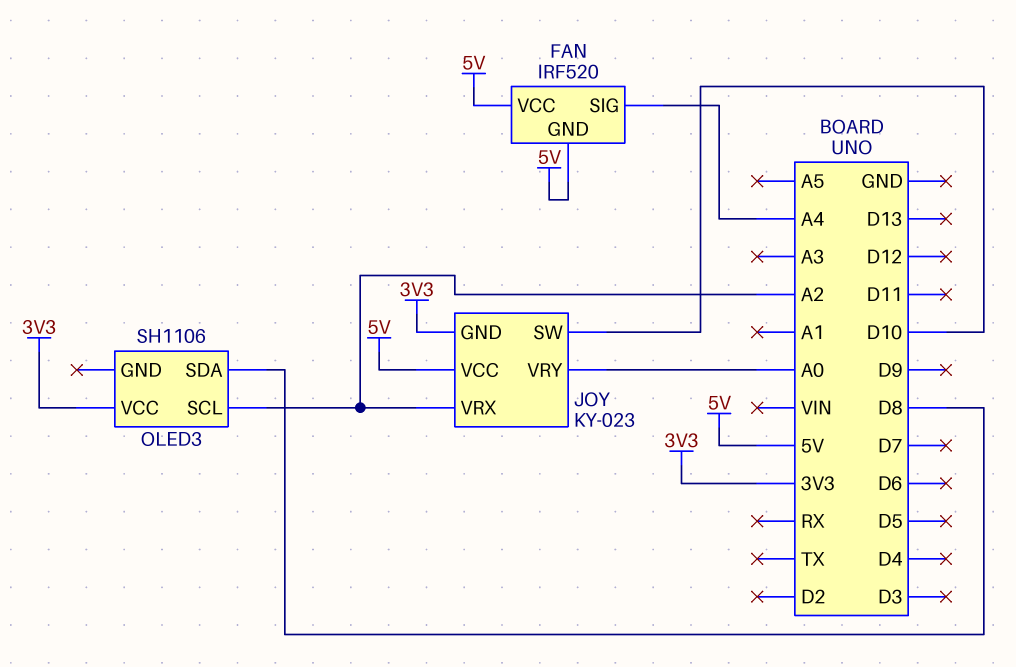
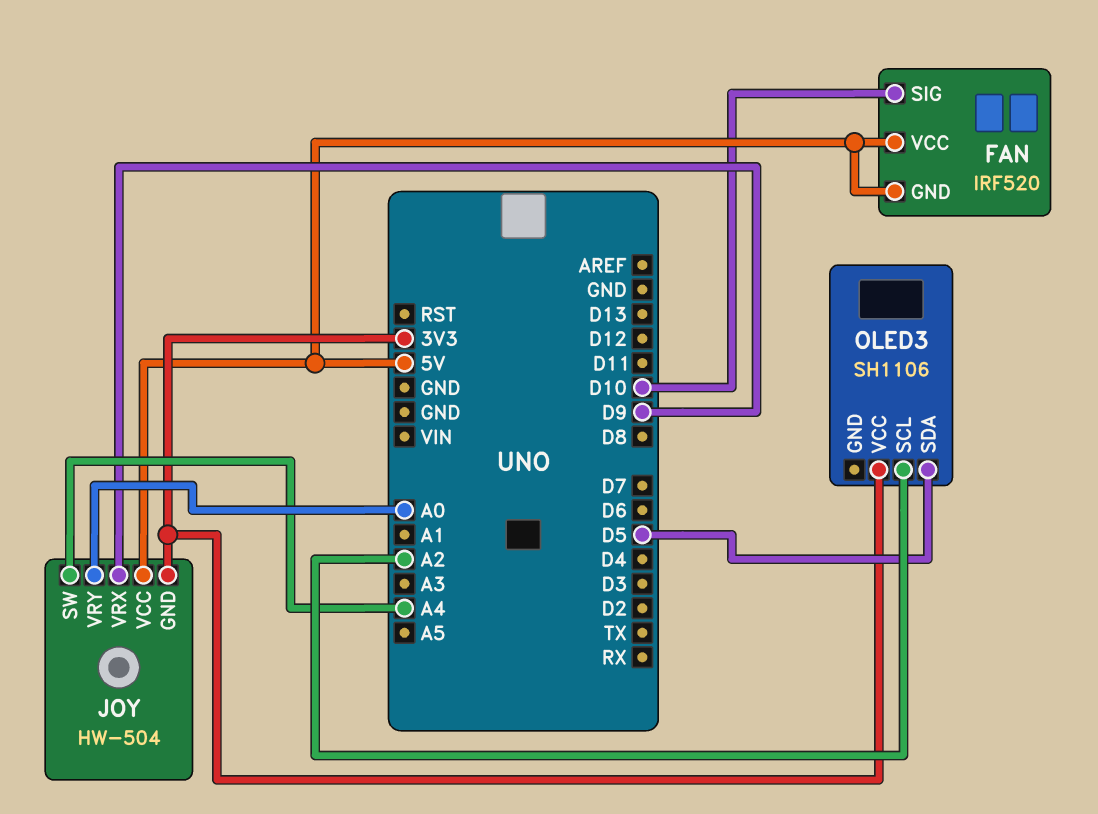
FAN pin SIG: A4 -> D10
JOY: KY-023 -> HW-504
JOY pin SW: D10 -> A4
JOY pin VRX: A2 -> D9
OLED3 pin SDA: D8 -> D5

